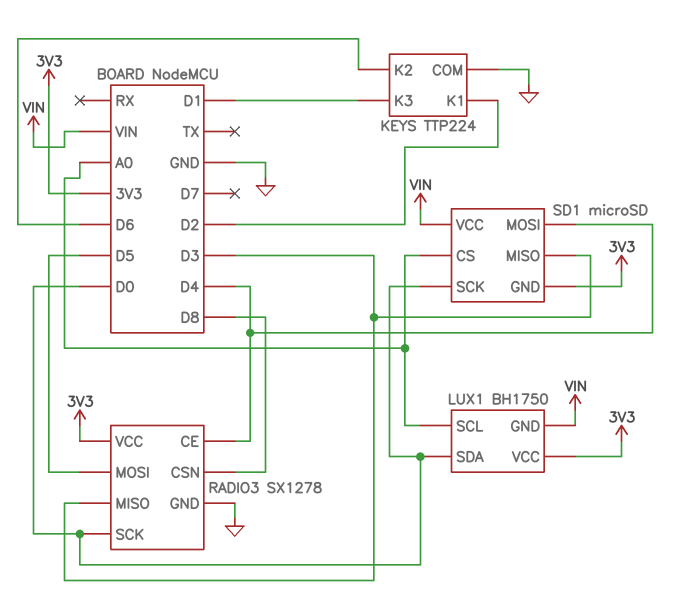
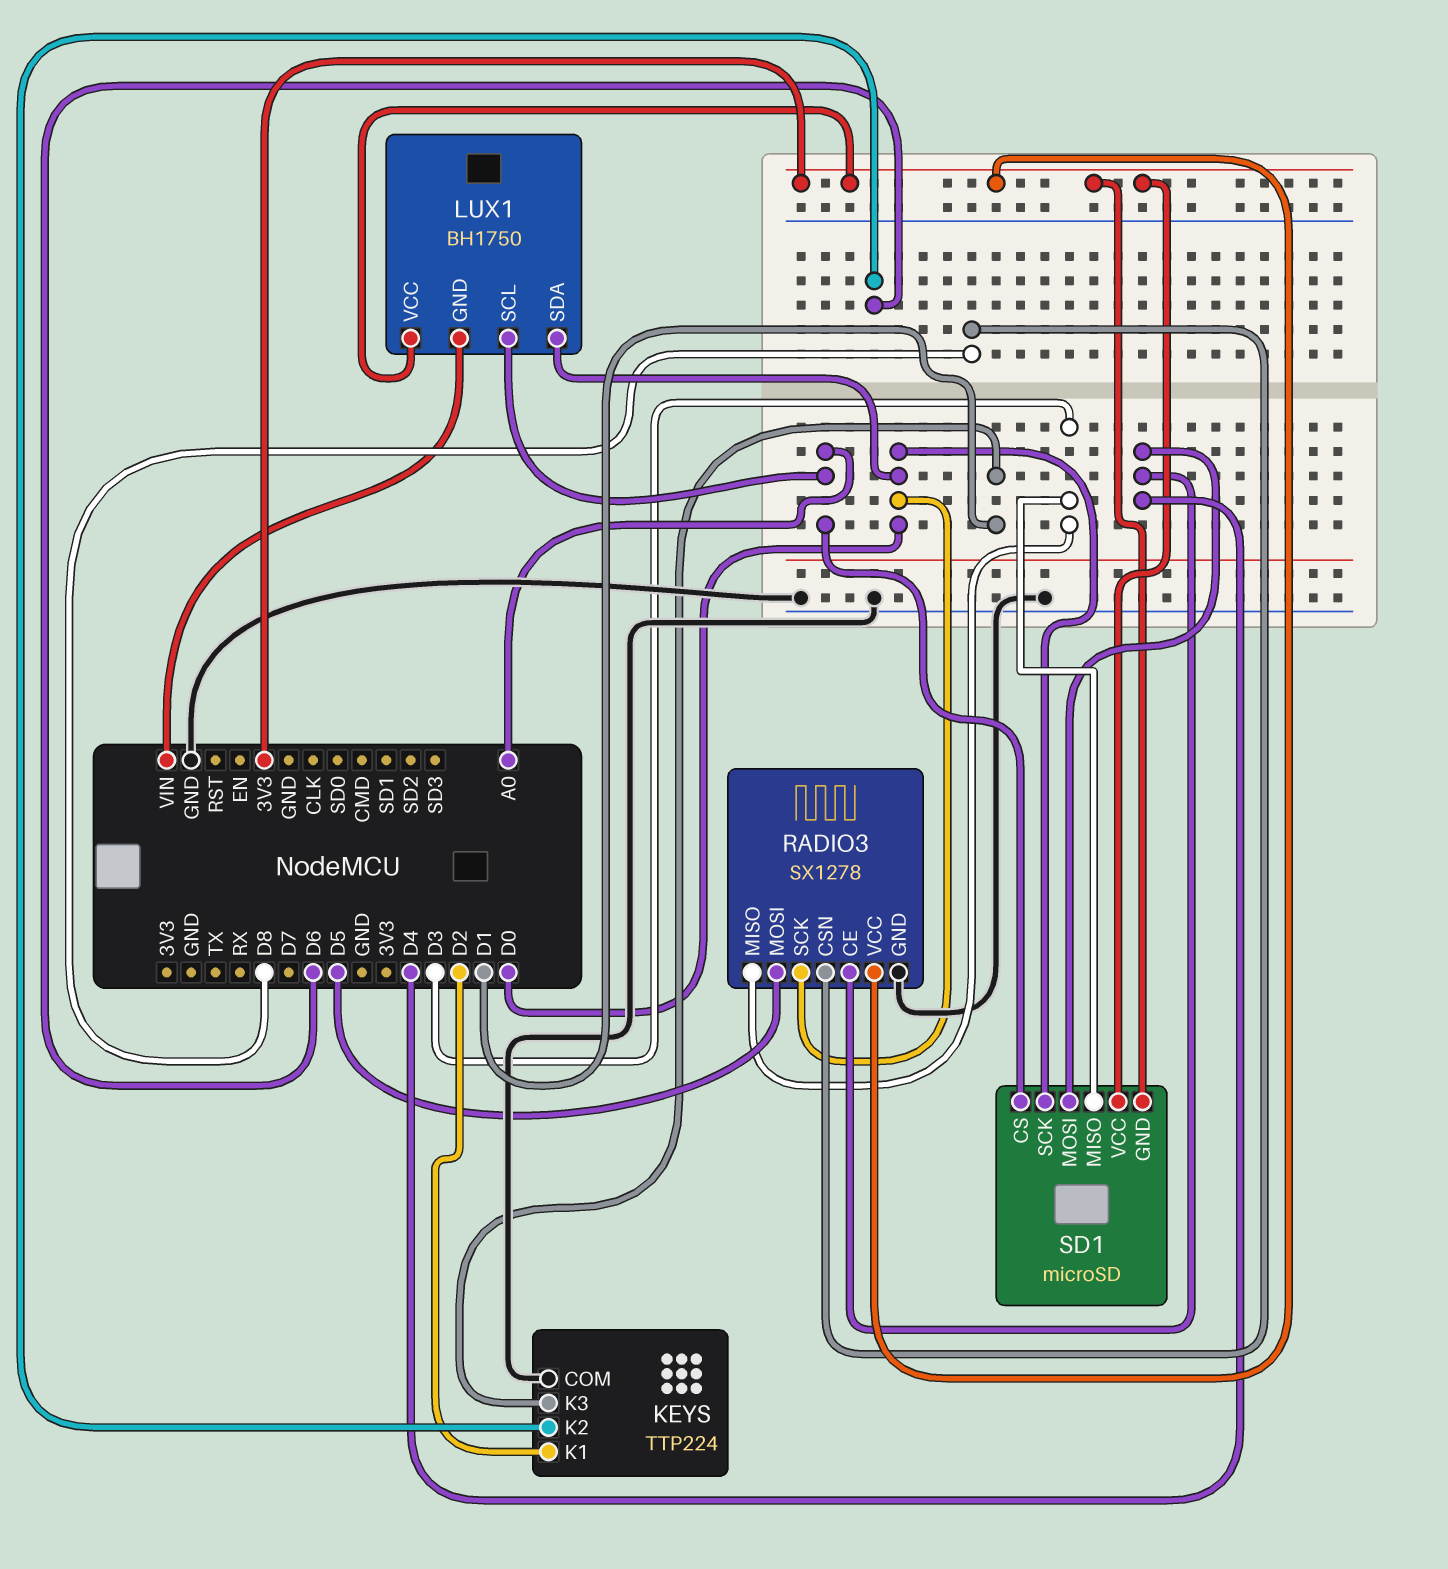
SD1 pin VCC: VIN -> 3V3

